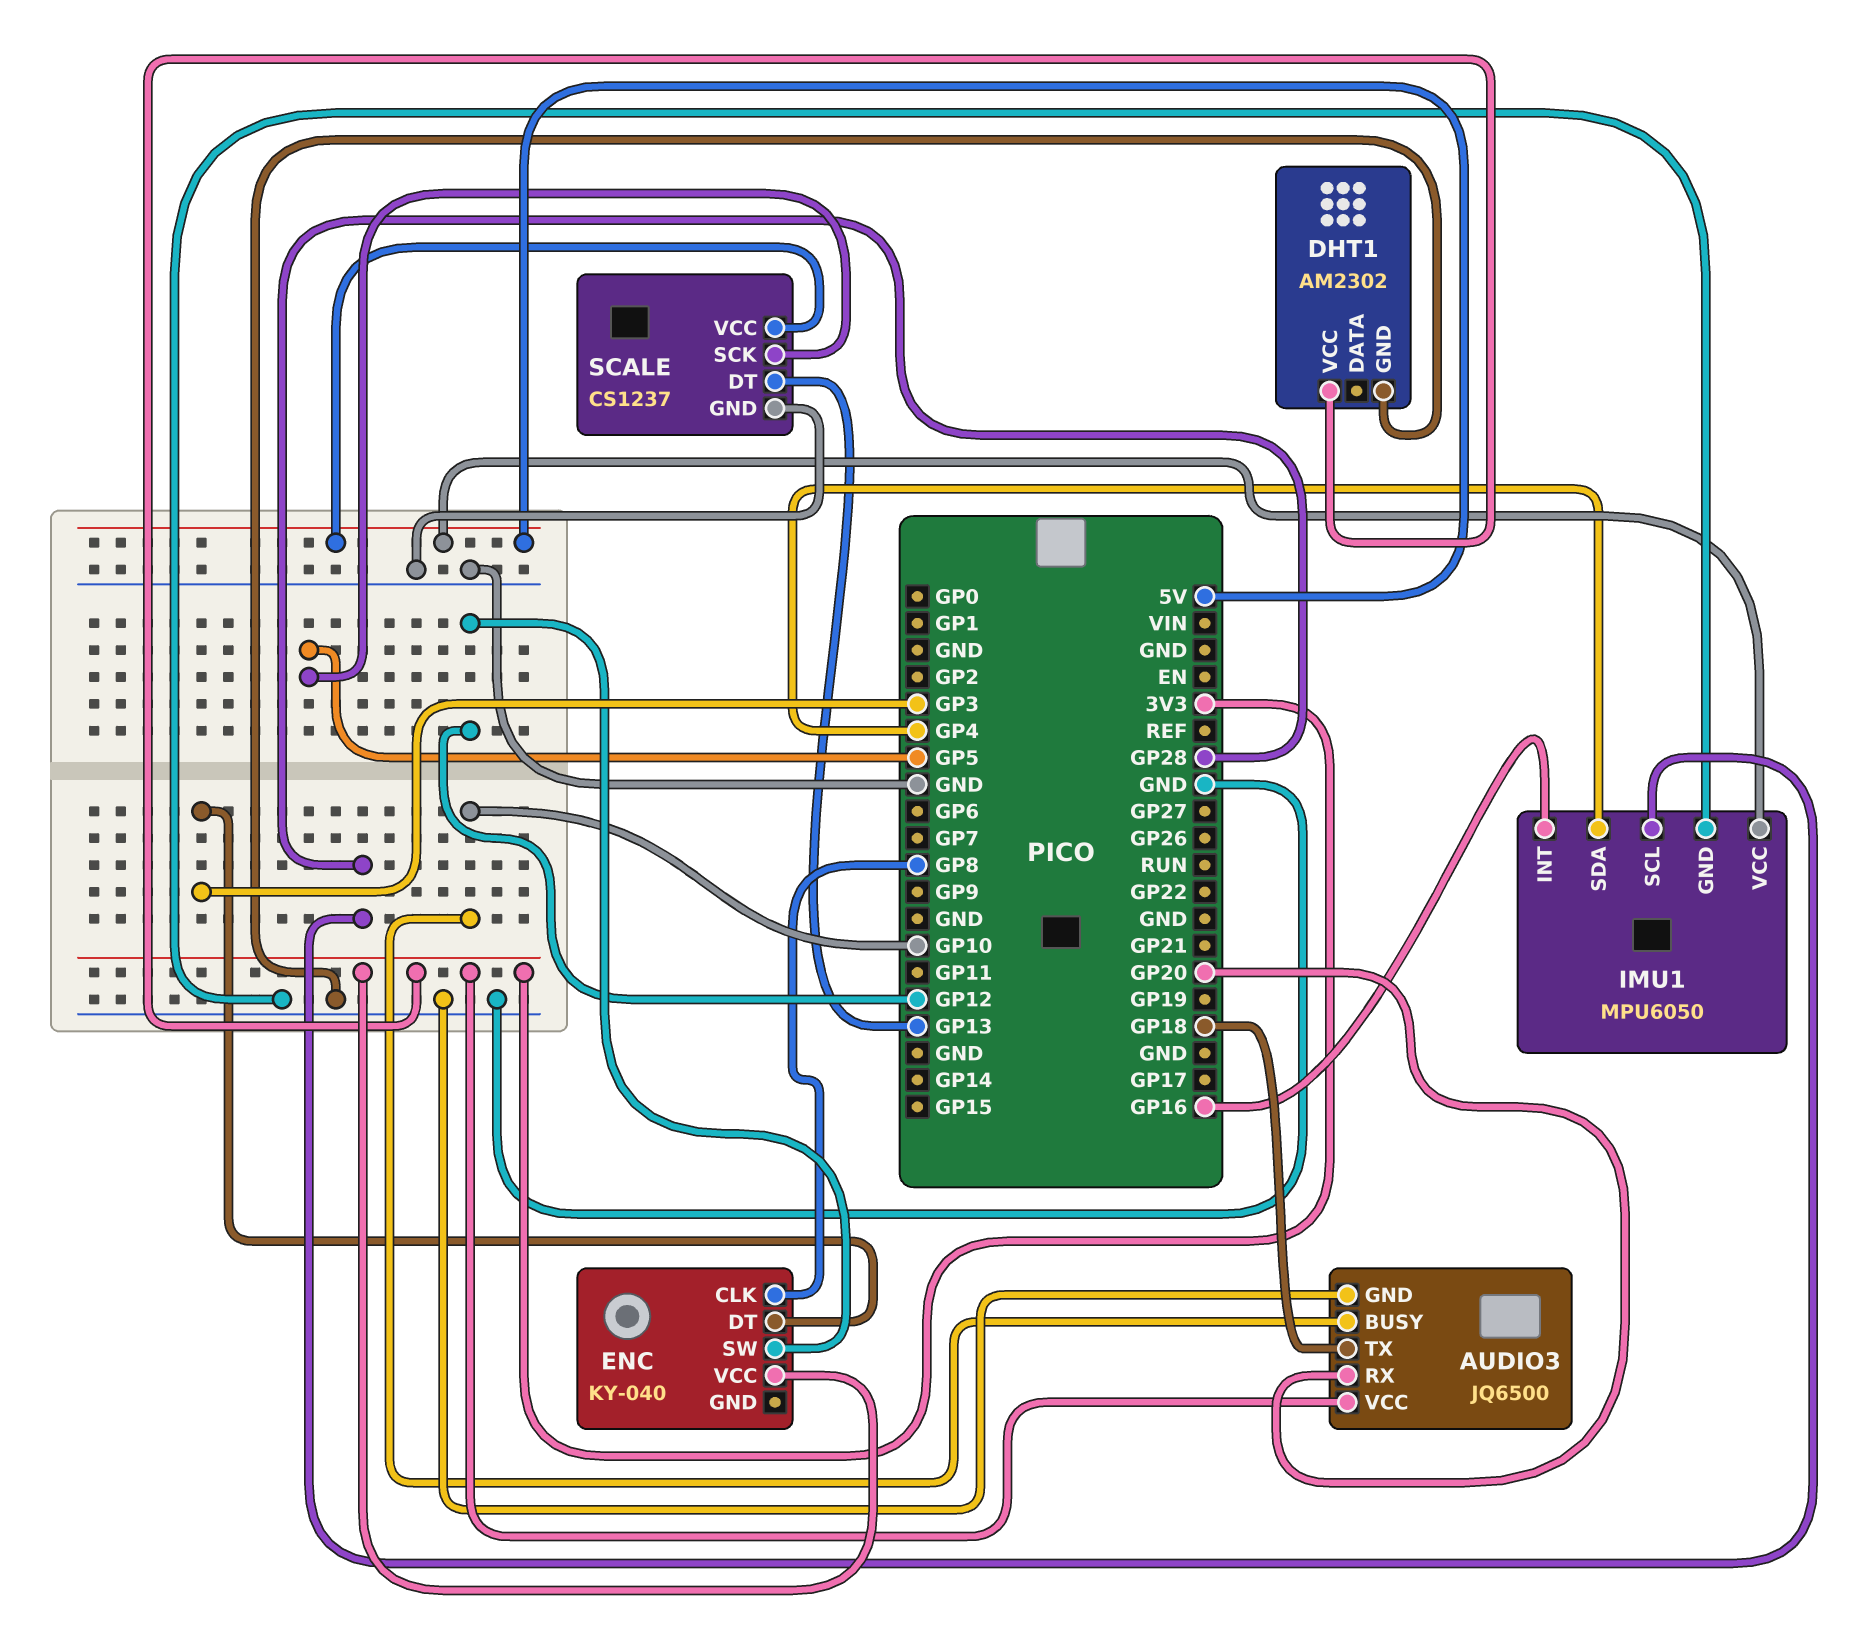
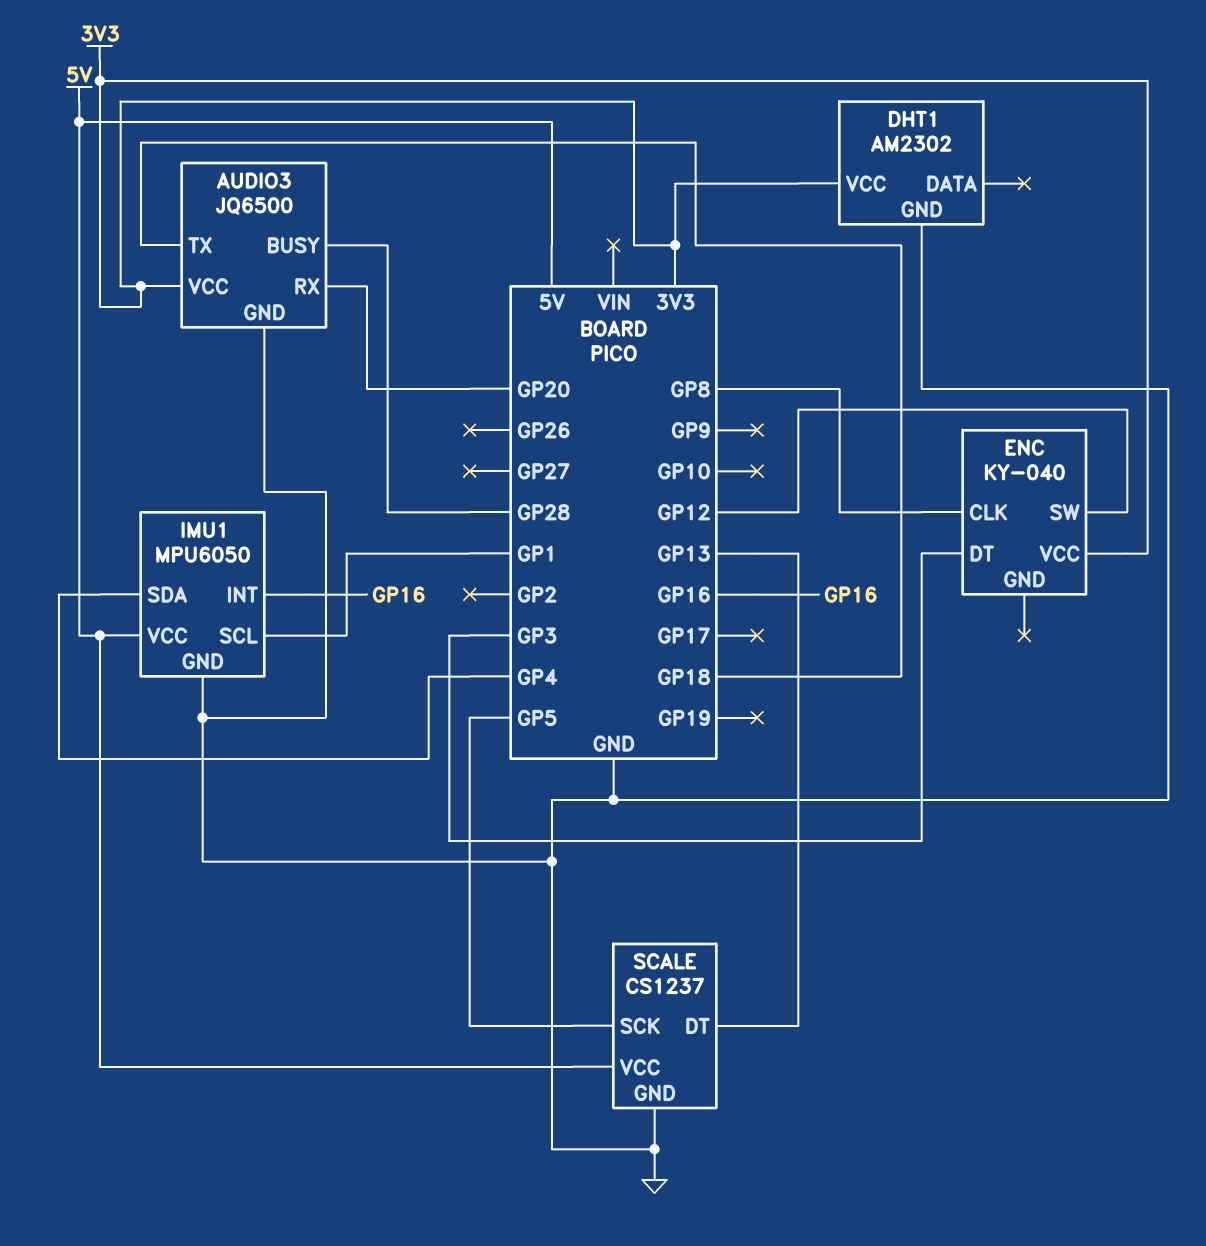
AUDIO3 pin BUSY: GP10 -> GP28
IMU1 pin SCL: GP28 -> GP1

